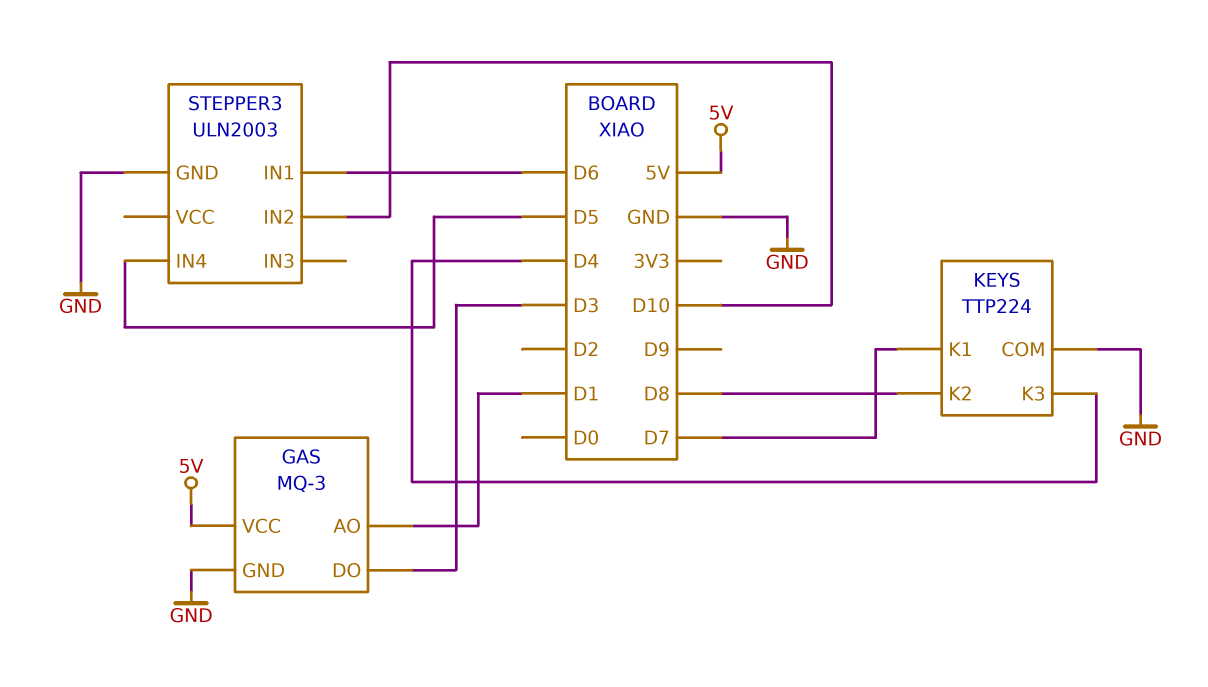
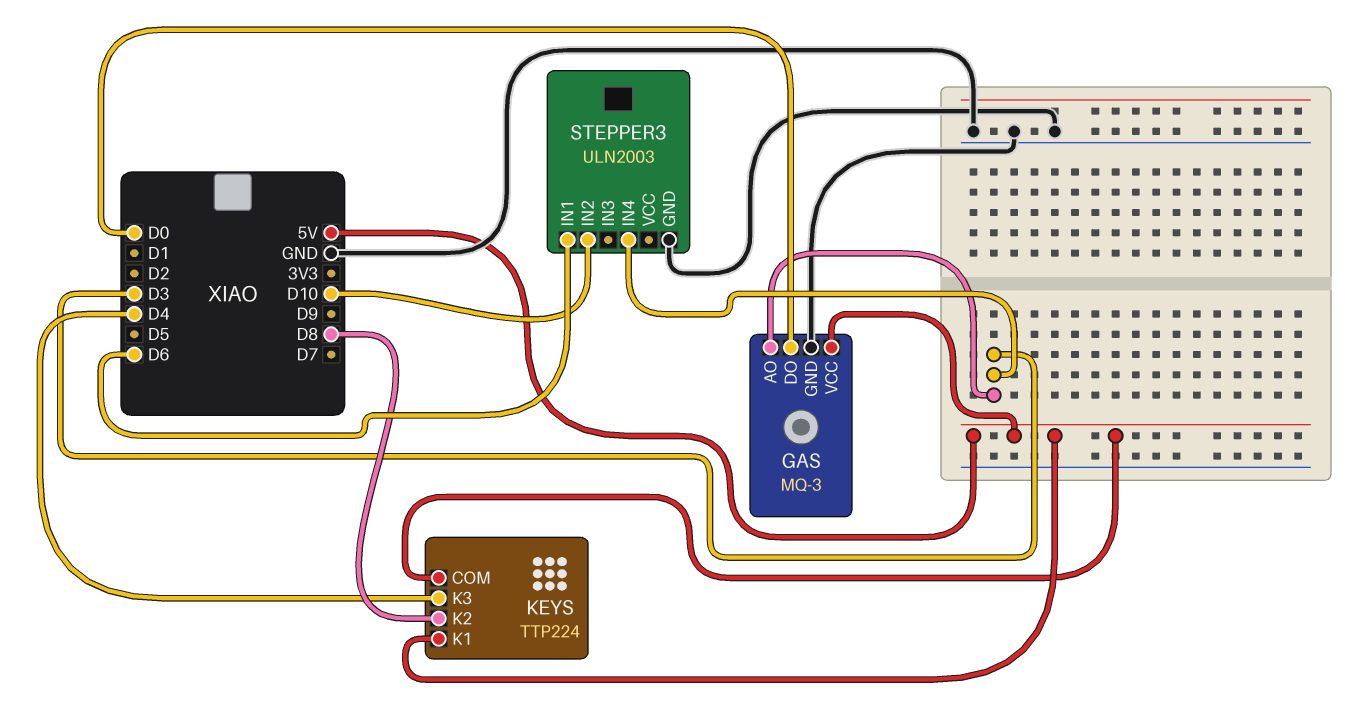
GAS pin AO: D1 -> D3
GAS pin DO: D3 -> D0
KEYS pin COM: GND -> 5V
KEYS pin K1: D7 -> 5V
STEPPER3 pin IN4: D5 -> D3

